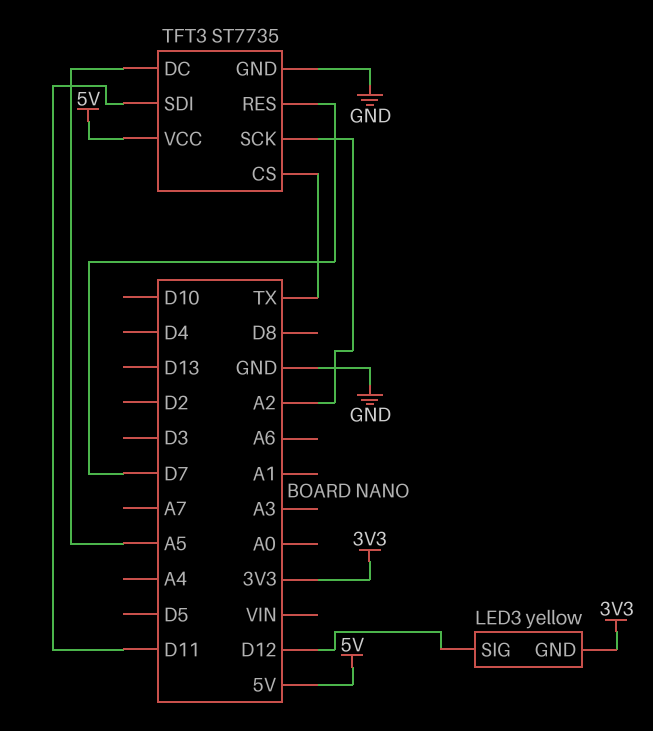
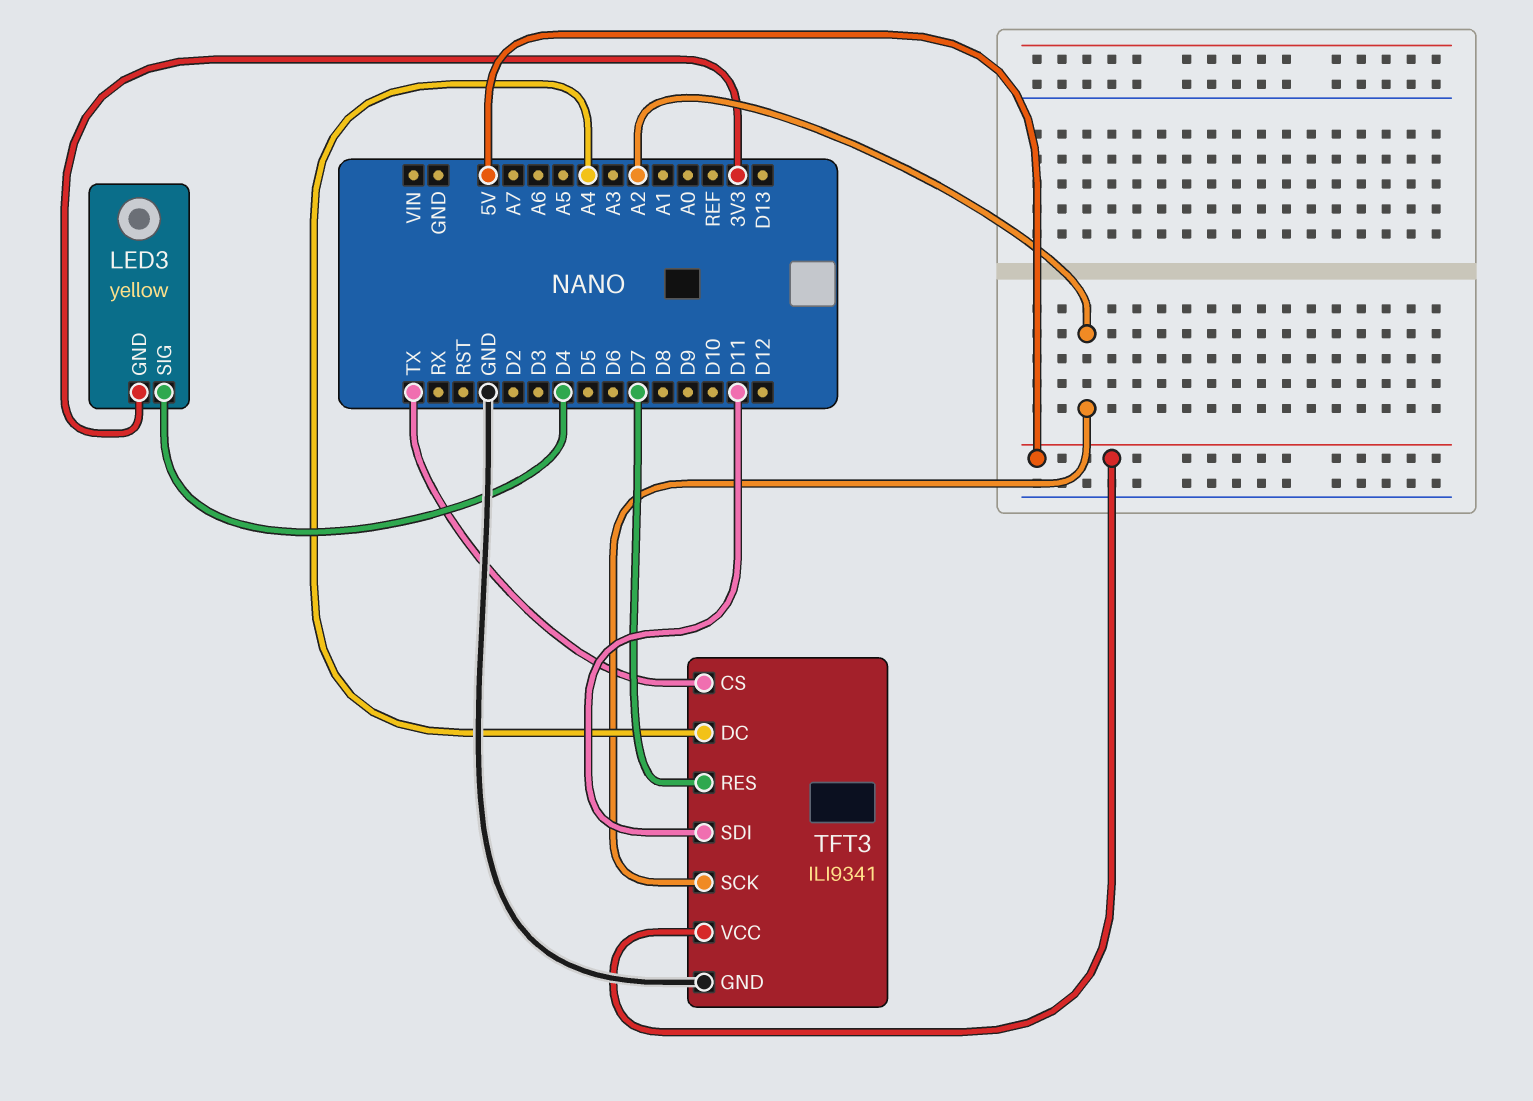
LED3 pin SIG: D12 -> D4
TFT3: ST7735 -> ILI9341
TFT3 pin DC: A5 -> A4

